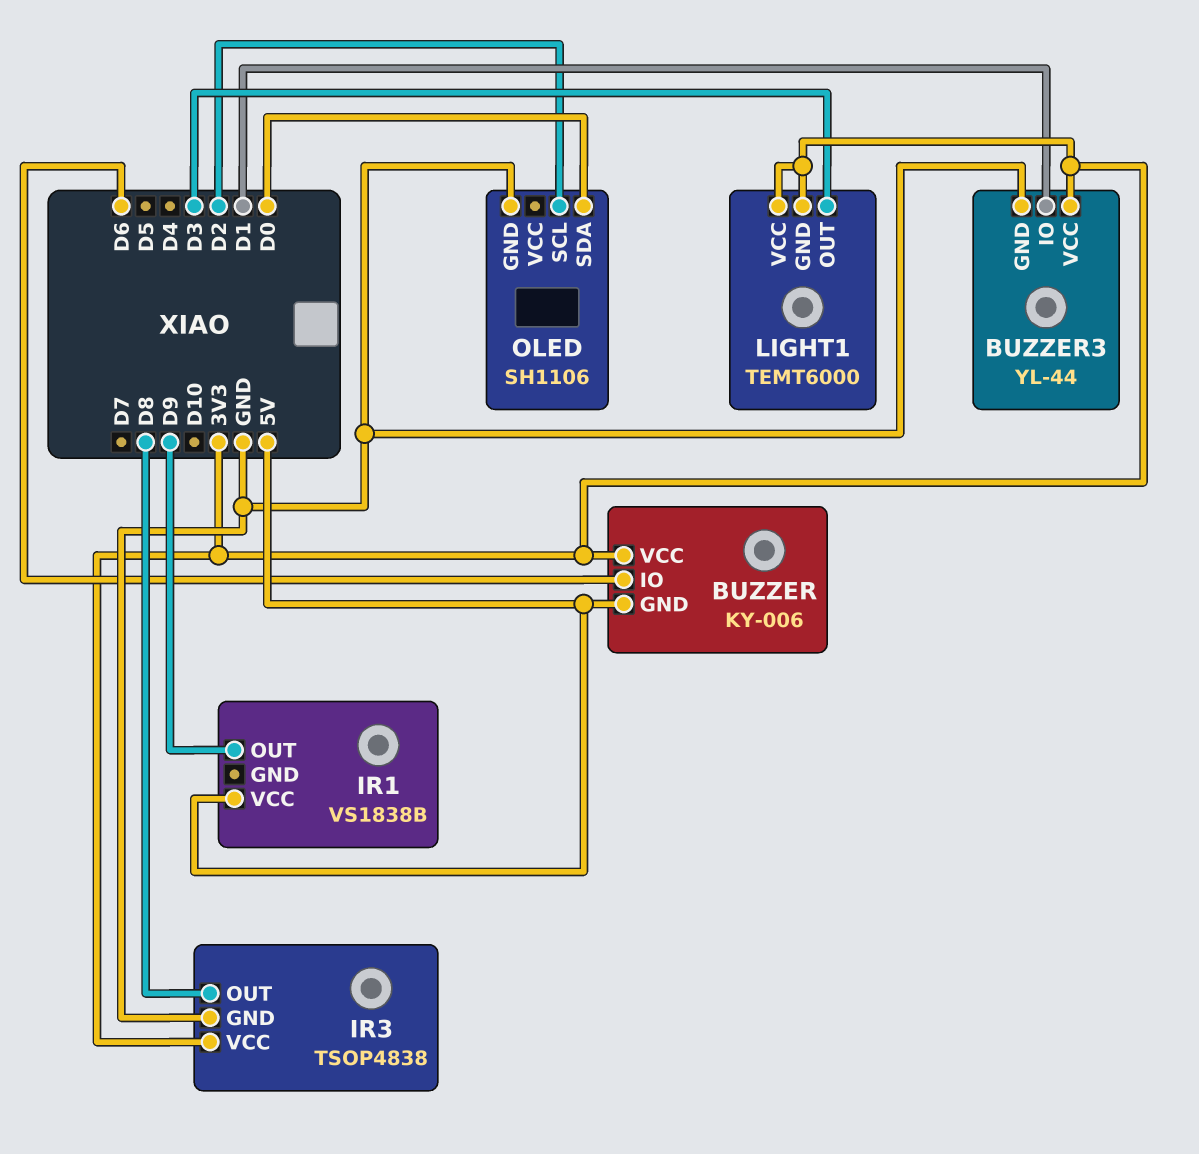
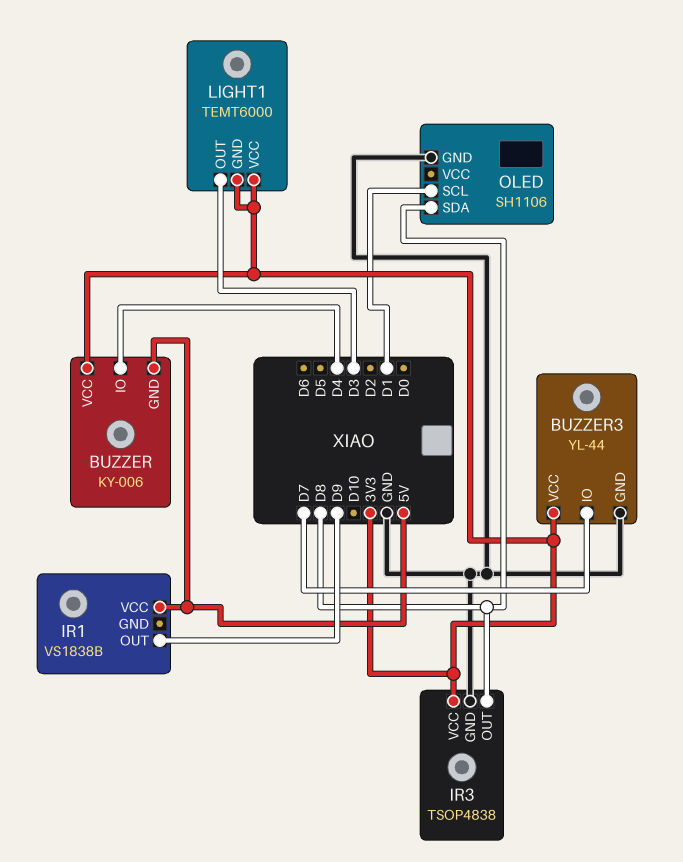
BUZZER pin IO: D6 -> D4
BUZZER3 pin IO: D1 -> D7
OLED pin SCL: D2 -> D1
OLED pin SDA: D0 -> D8

